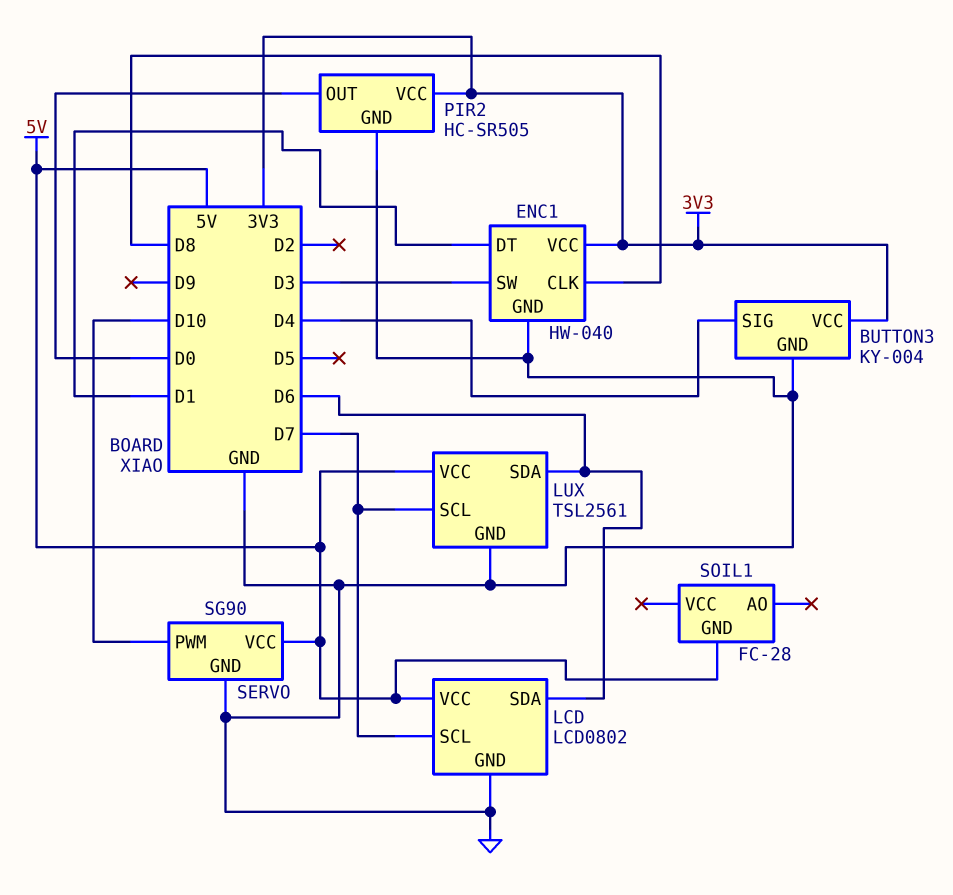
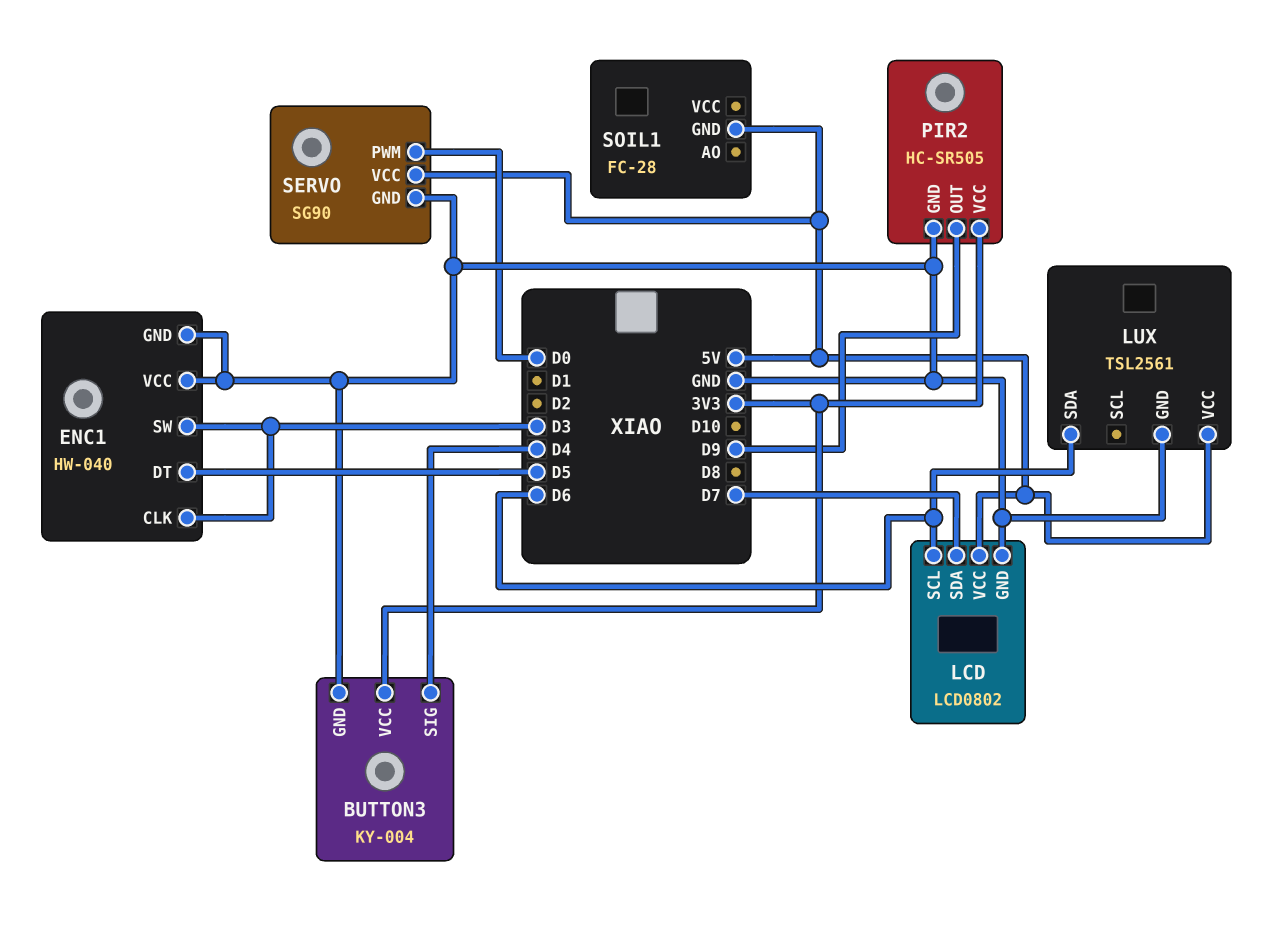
ENC1 pin CLK: D8 -> D3
ENC1 pin DT: D1 -> D5
ENC1 pin VCC: 3V3 -> GND
LCD pin SCL: D7 -> D6
LCD pin SDA: D6 -> D7
LUX pin SCL: D7 -> none
PIR2 pin OUT: D0 -> D9
SERVO pin PWM: D10 -> D0

